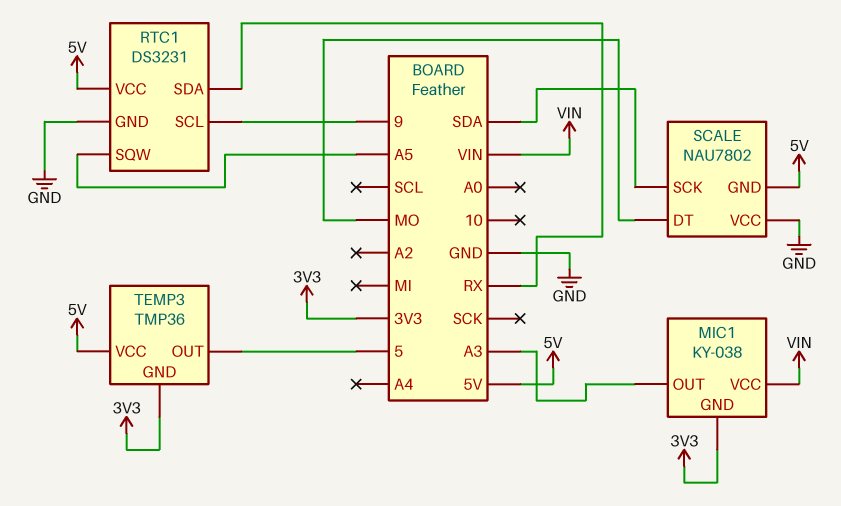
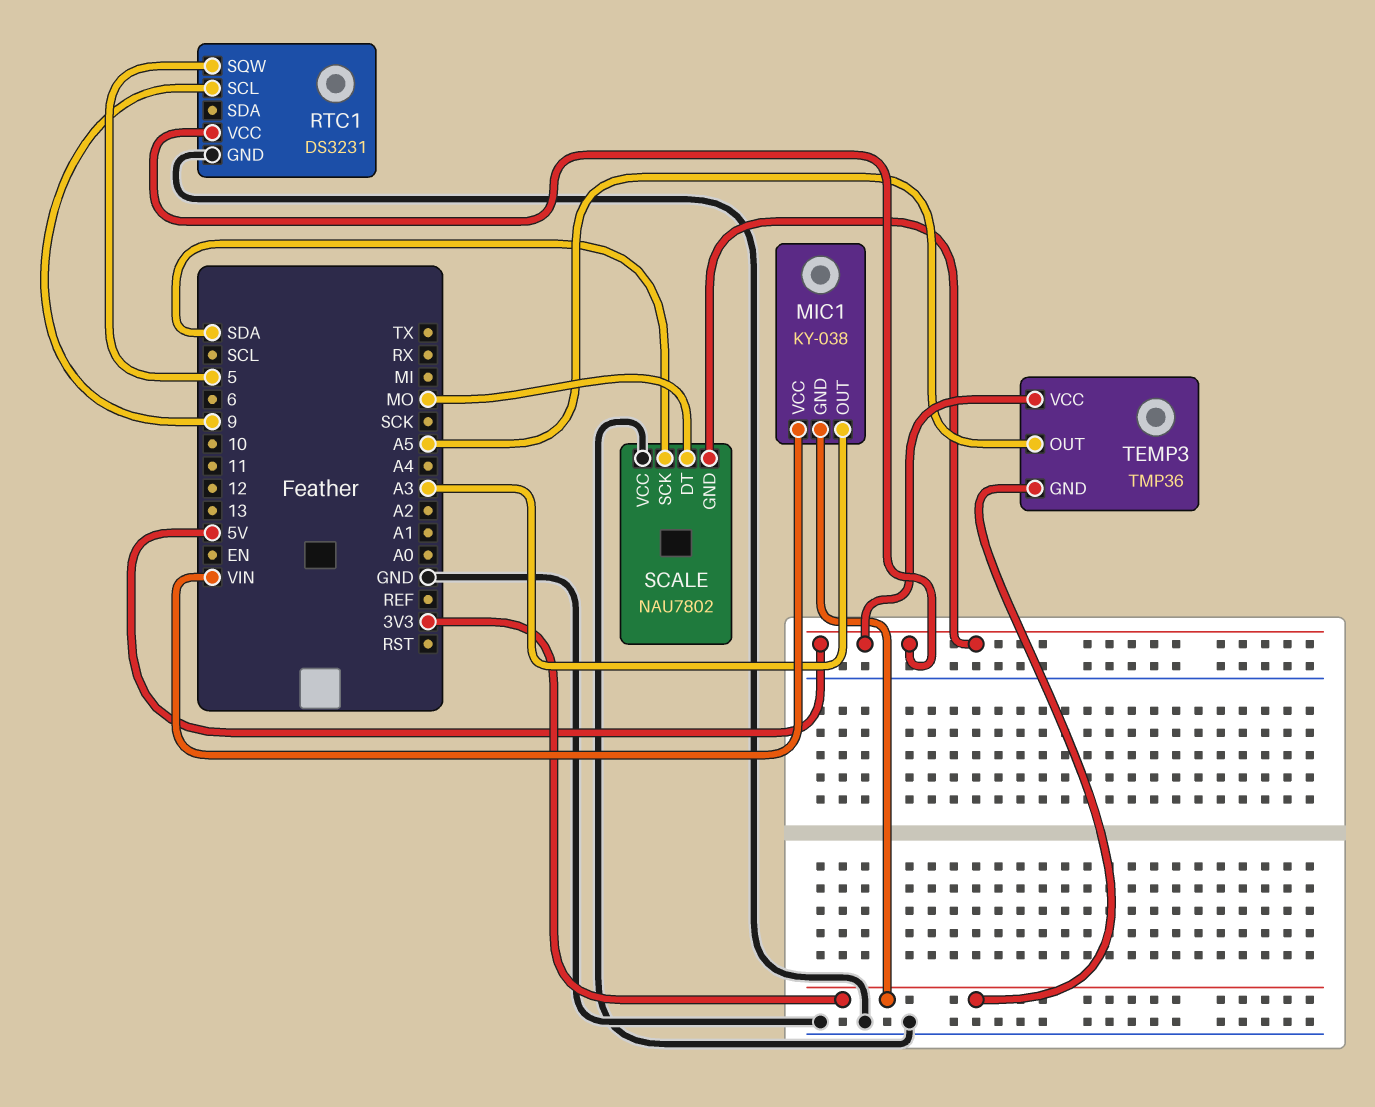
RTC1 pin SDA: RX -> none
RTC1 pin SQW: A5 -> 5
TEMP3 pin OUT: 5 -> A5

